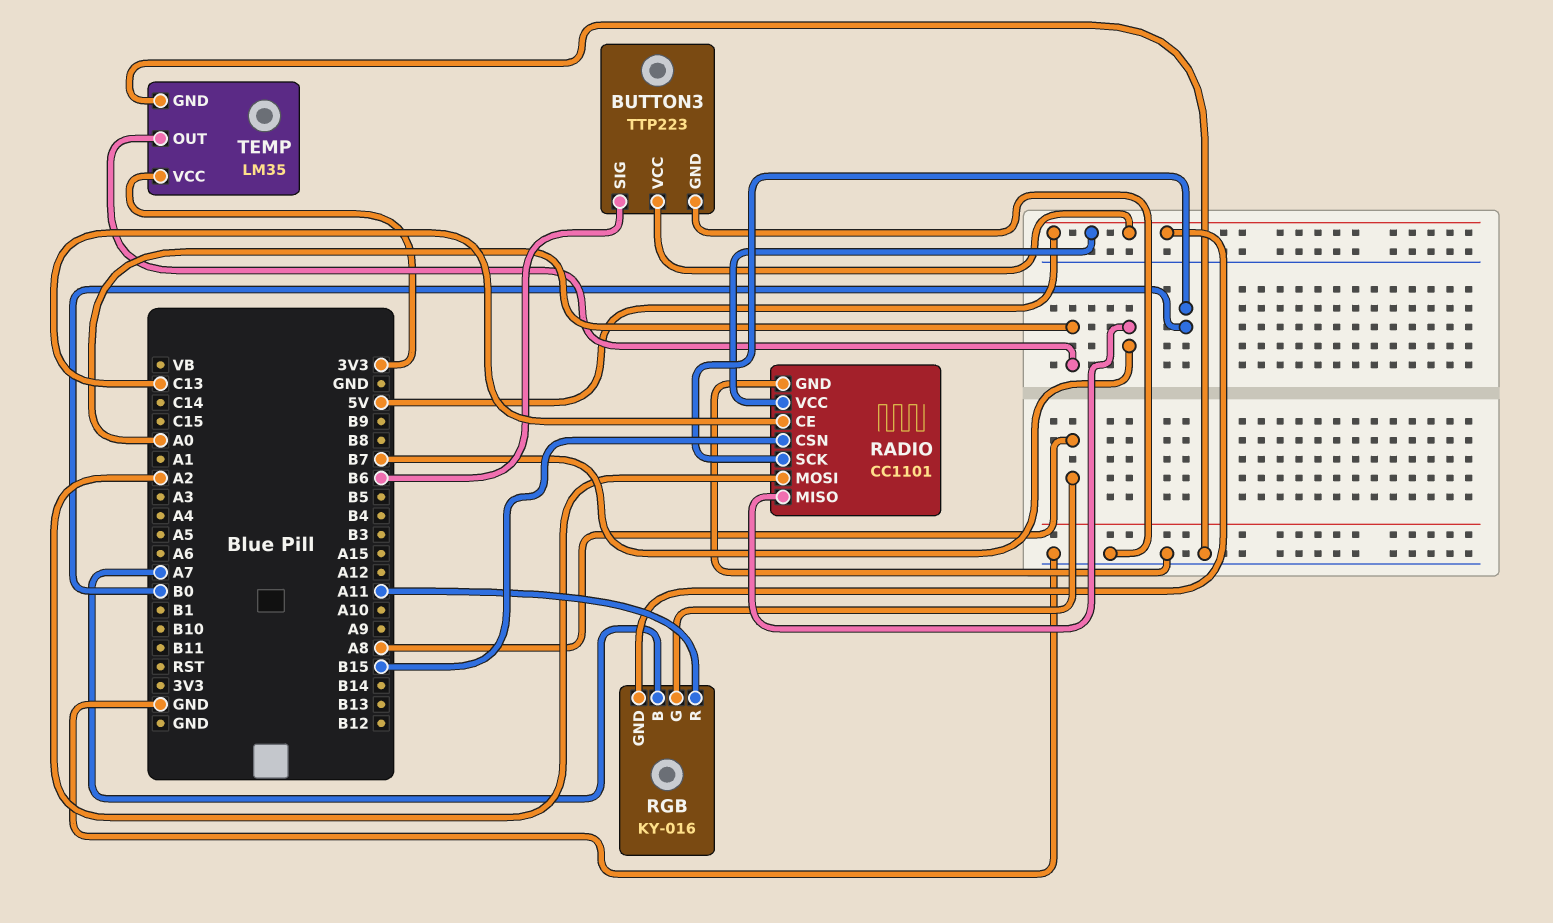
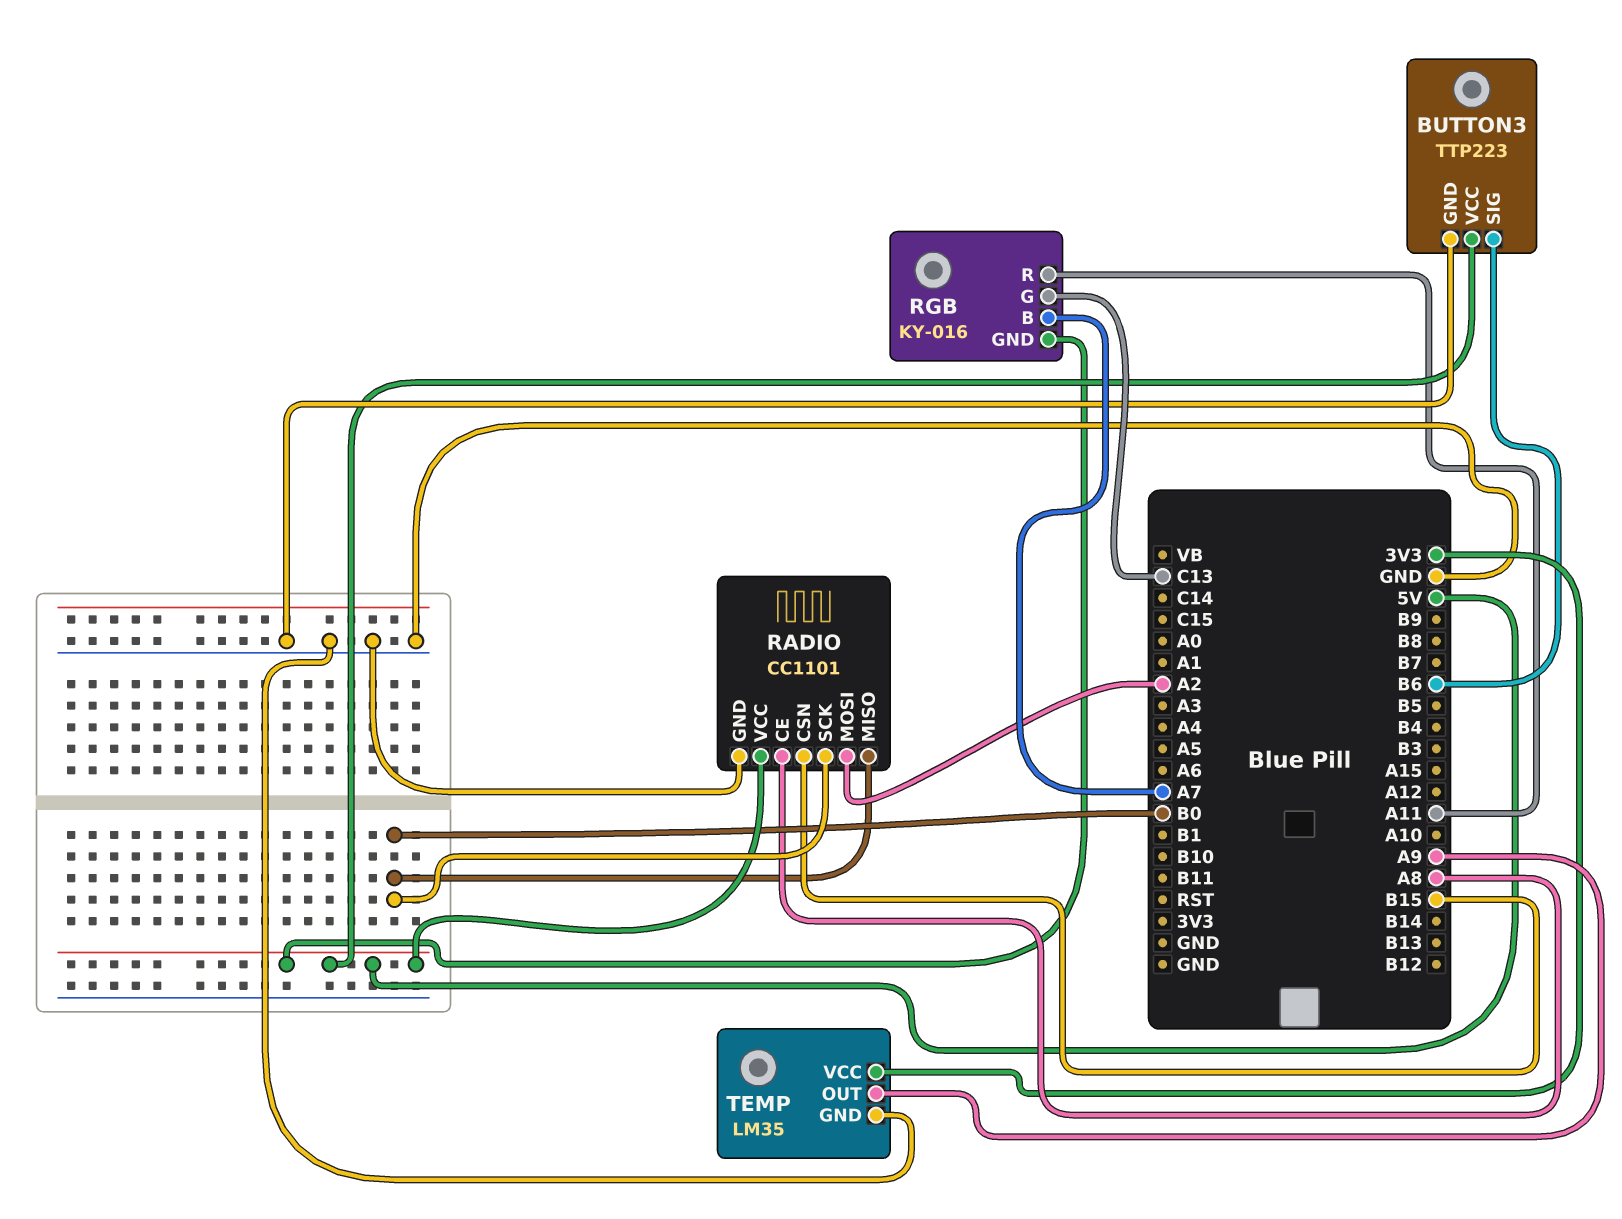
RADIO pin CE: C13 -> A8
RADIO pin MISO: B7 -> B0
RGB pin G: A8 -> C13
TEMP pin OUT: A0 -> A9

